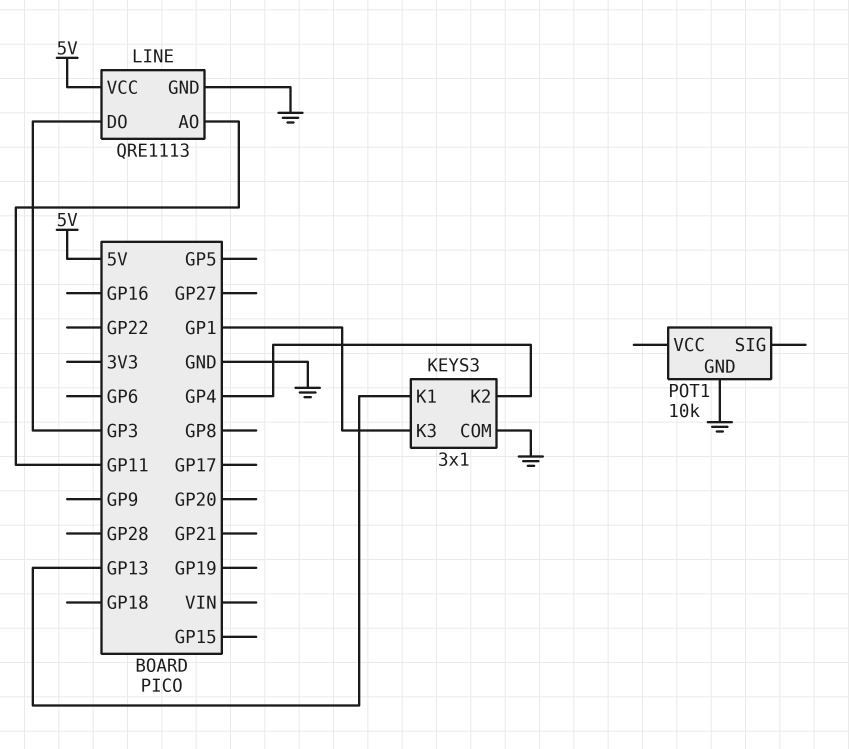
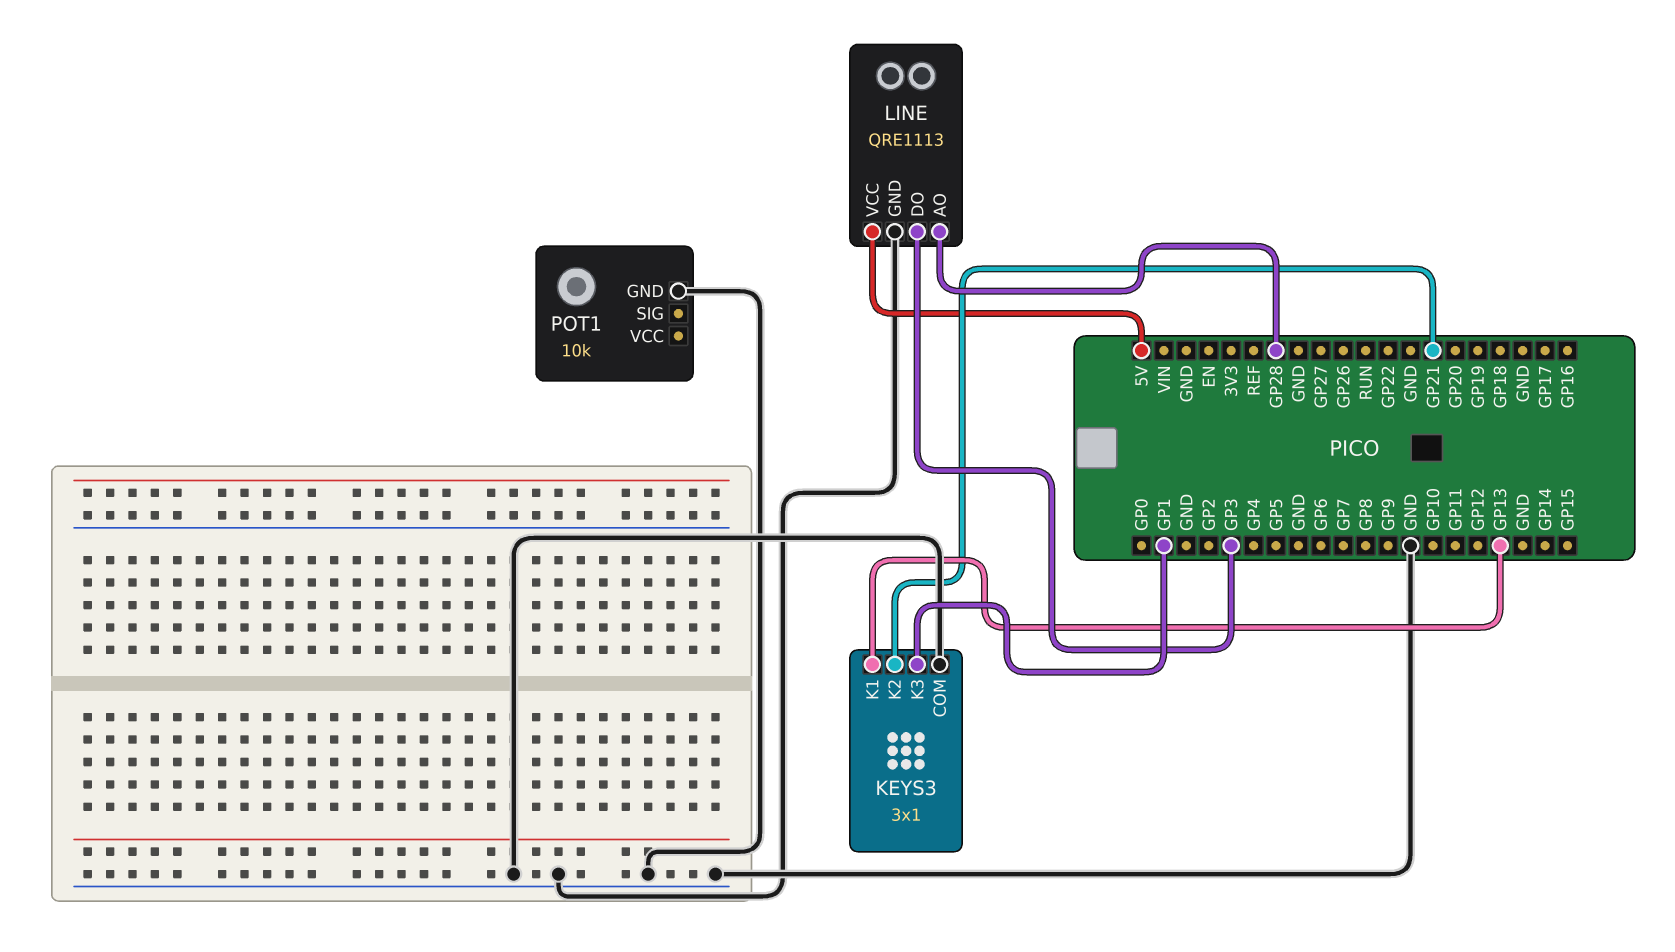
KEYS3 pin K2: GP4 -> GP21
LINE pin AO: GP11 -> GP28

